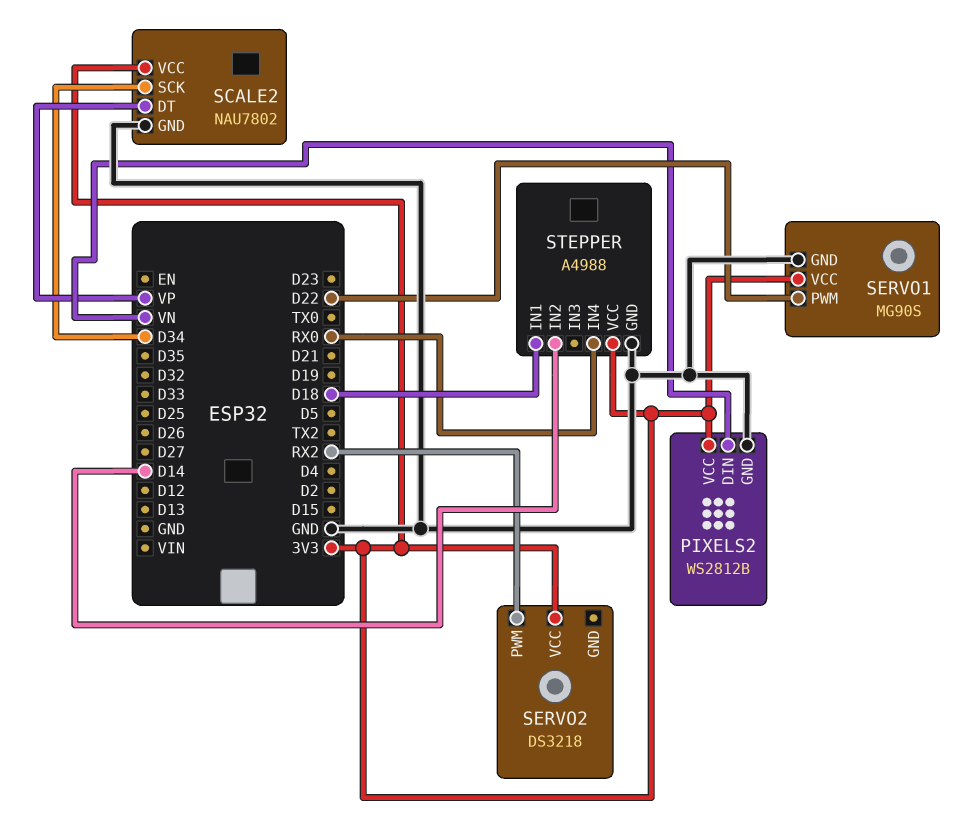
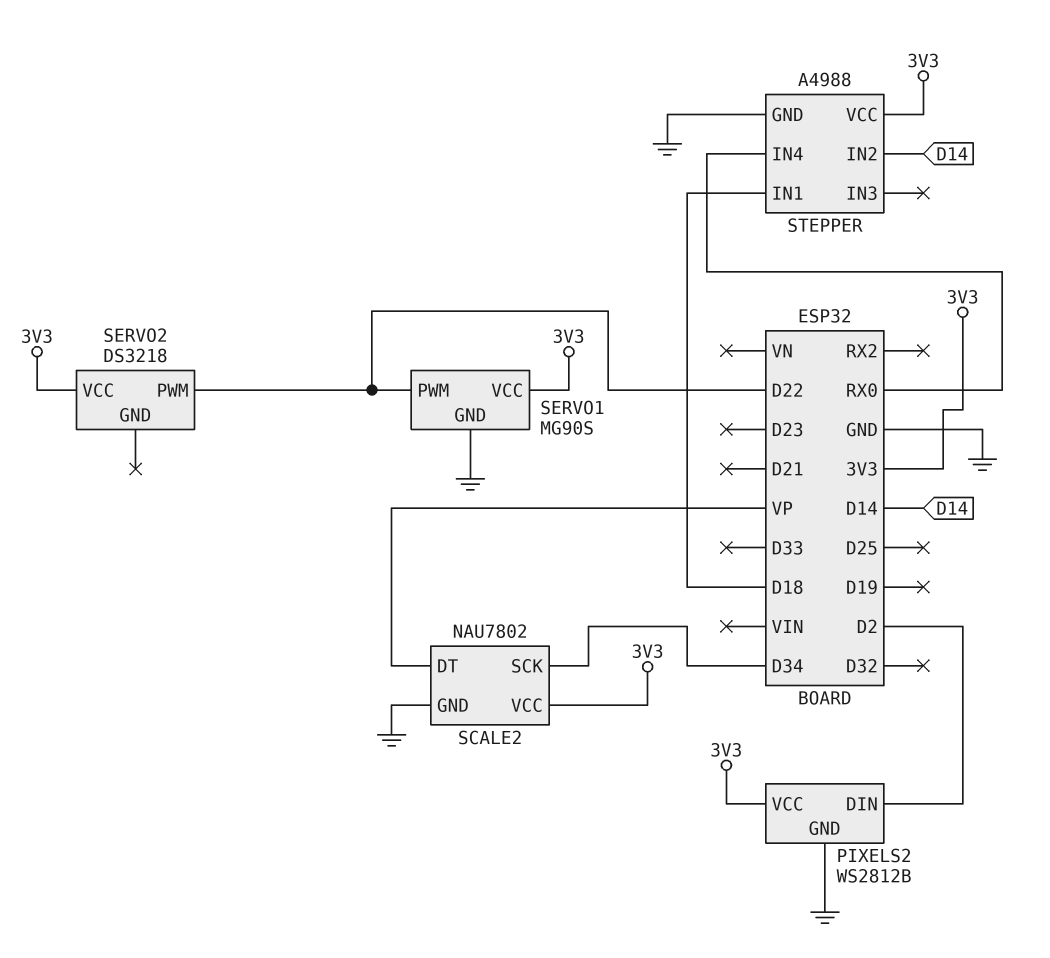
PIXELS2 pin DIN: VN -> D2
SERVO2 pin PWM: RX2 -> D22

